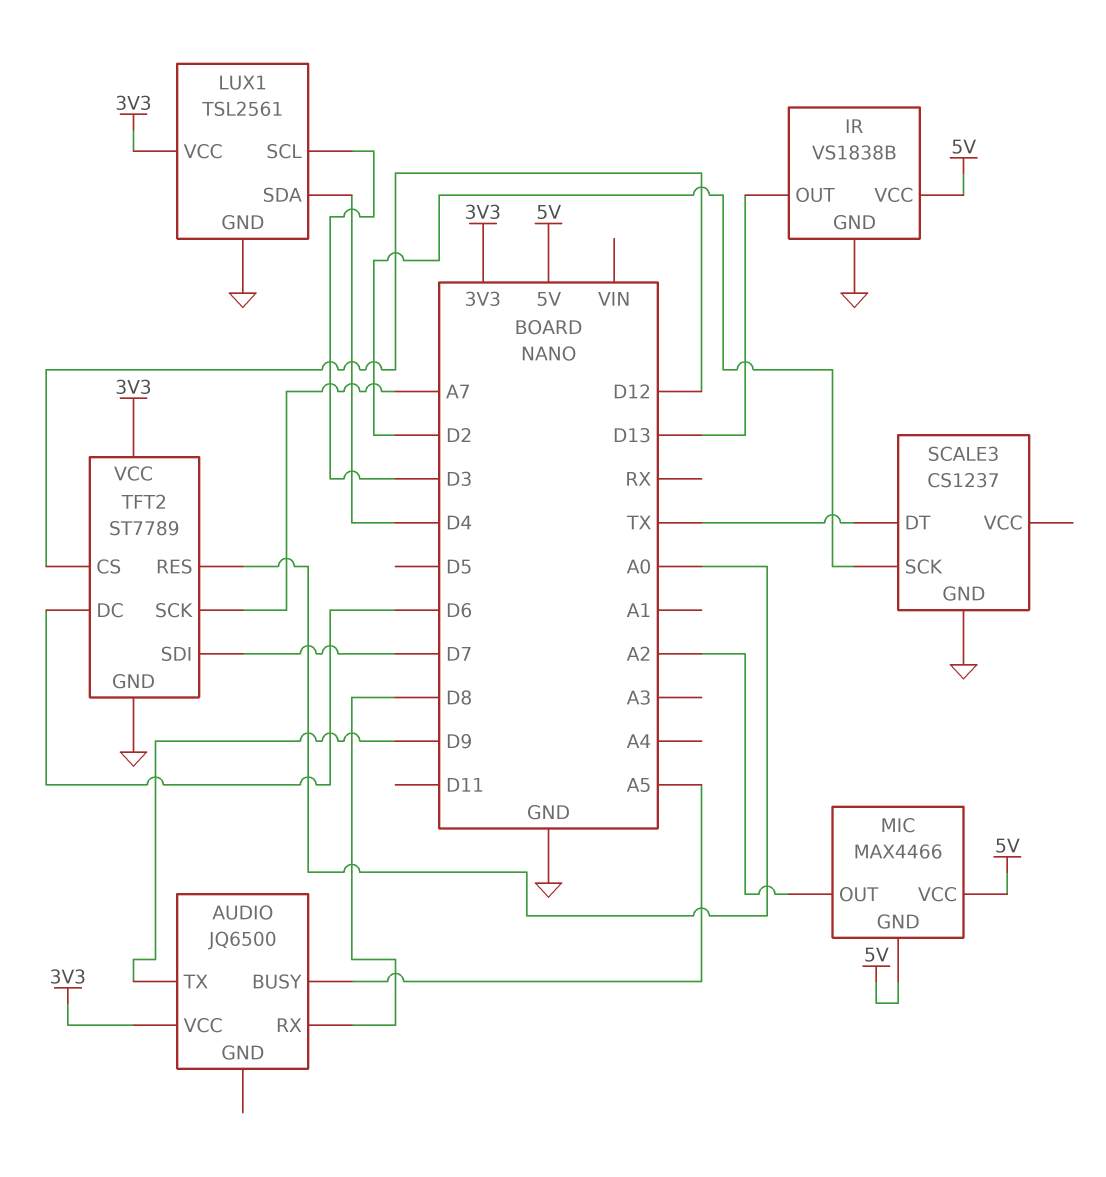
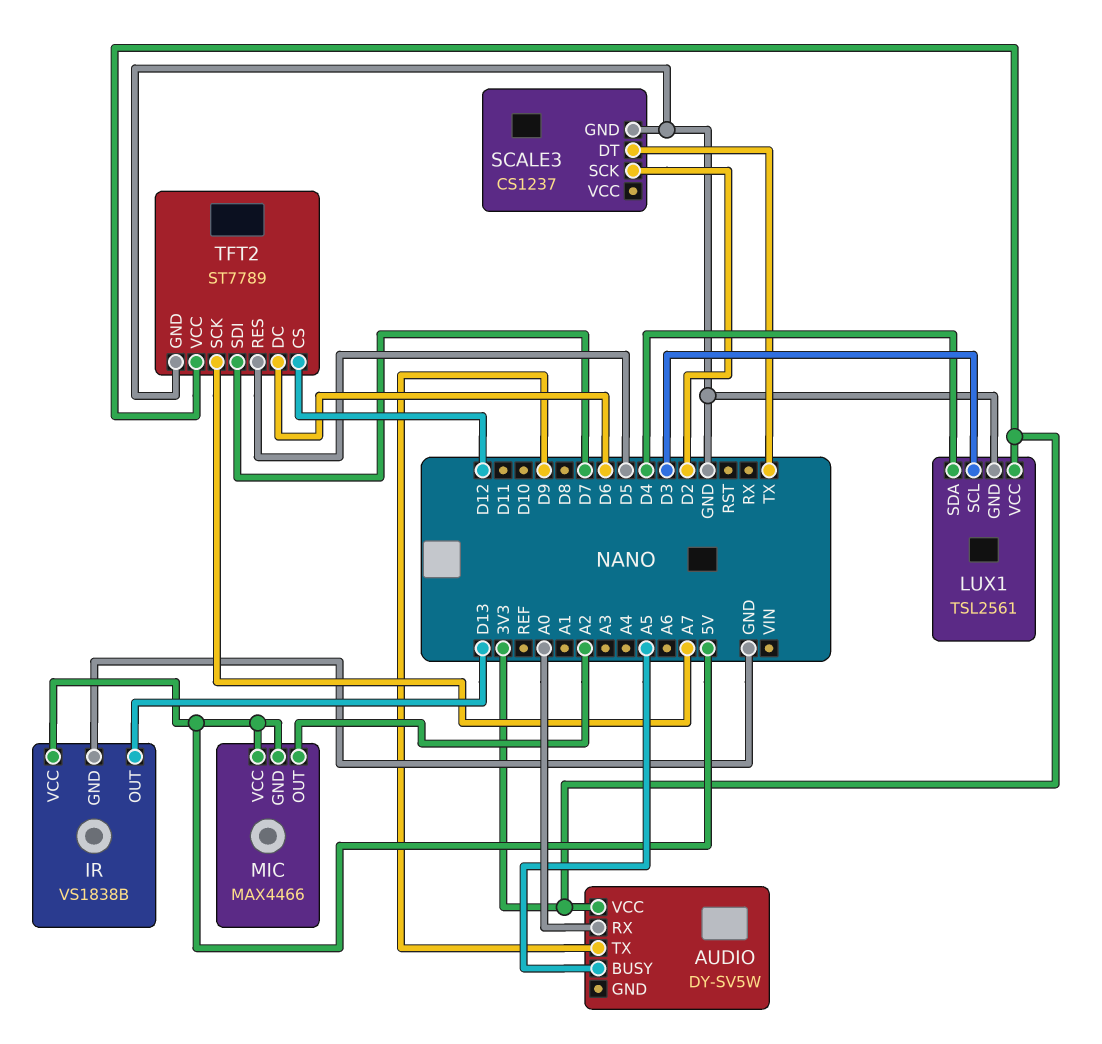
AUDIO: JQ6500 -> DY-SV5W
AUDIO pin RX: D8 -> A0
TFT2 pin RES: A0 -> D5

